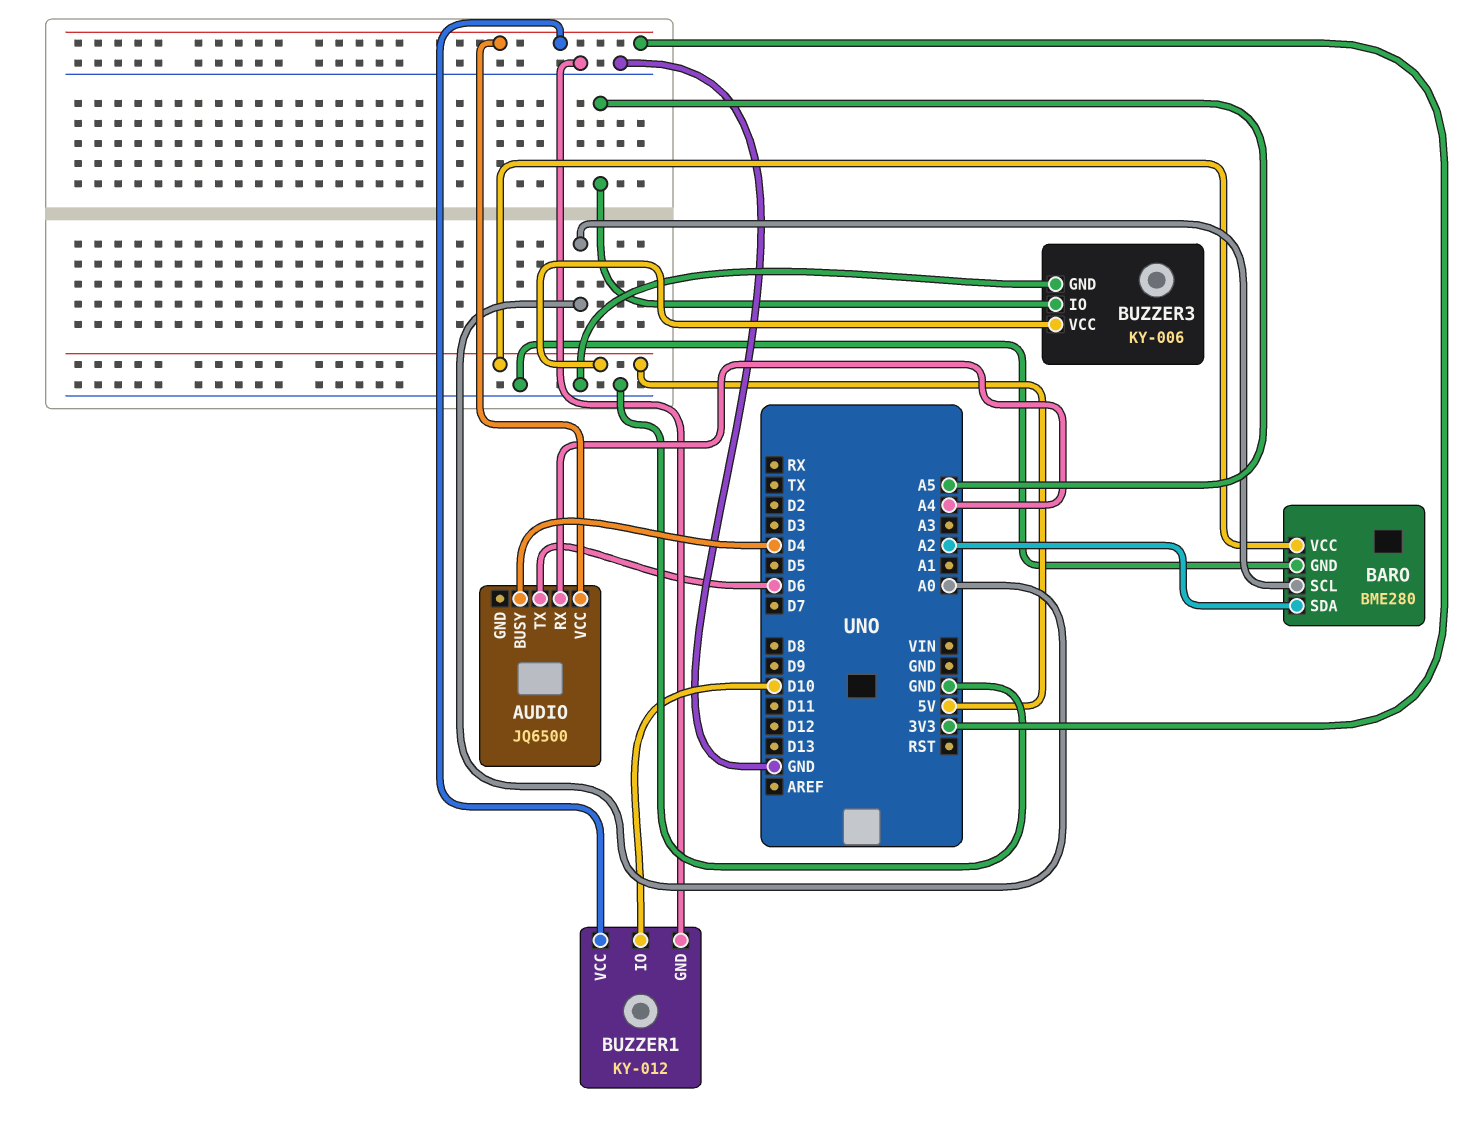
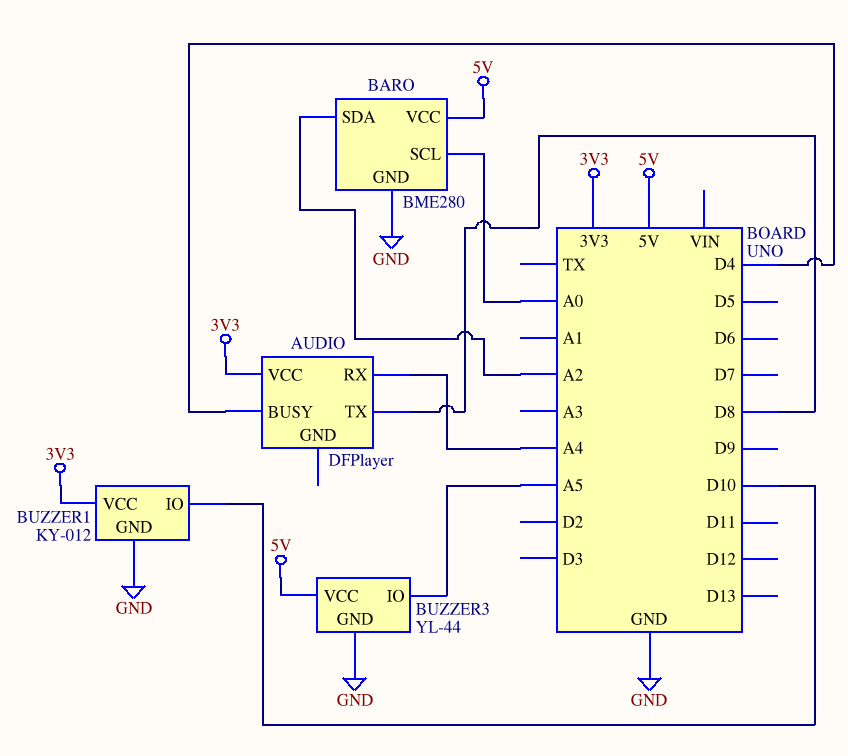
AUDIO: JQ6500 -> DFPlayer
AUDIO pin TX: D6 -> D8
BUZZER3: KY-006 -> YL-44

